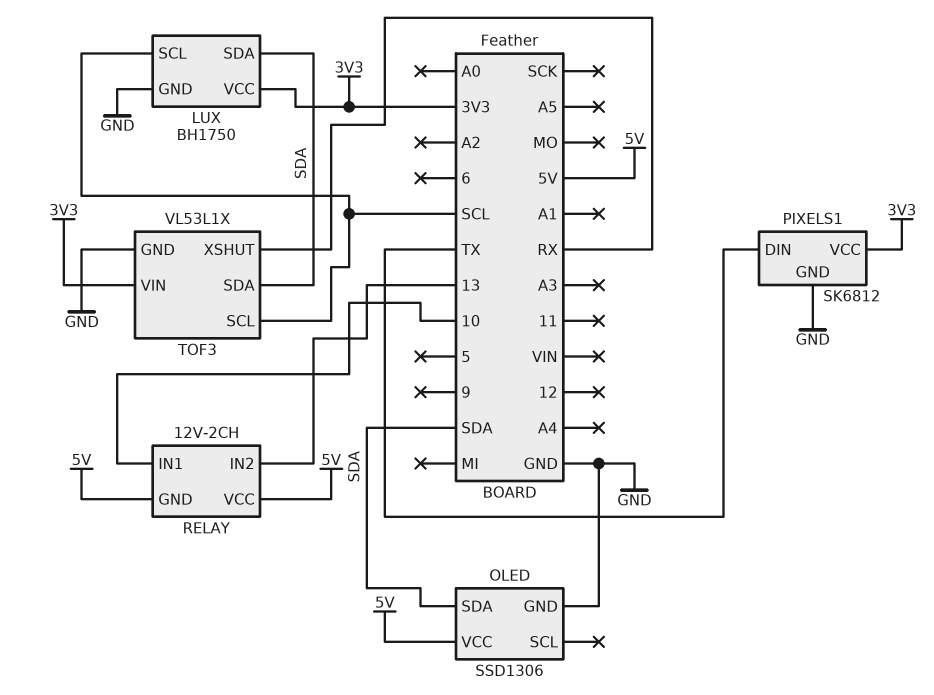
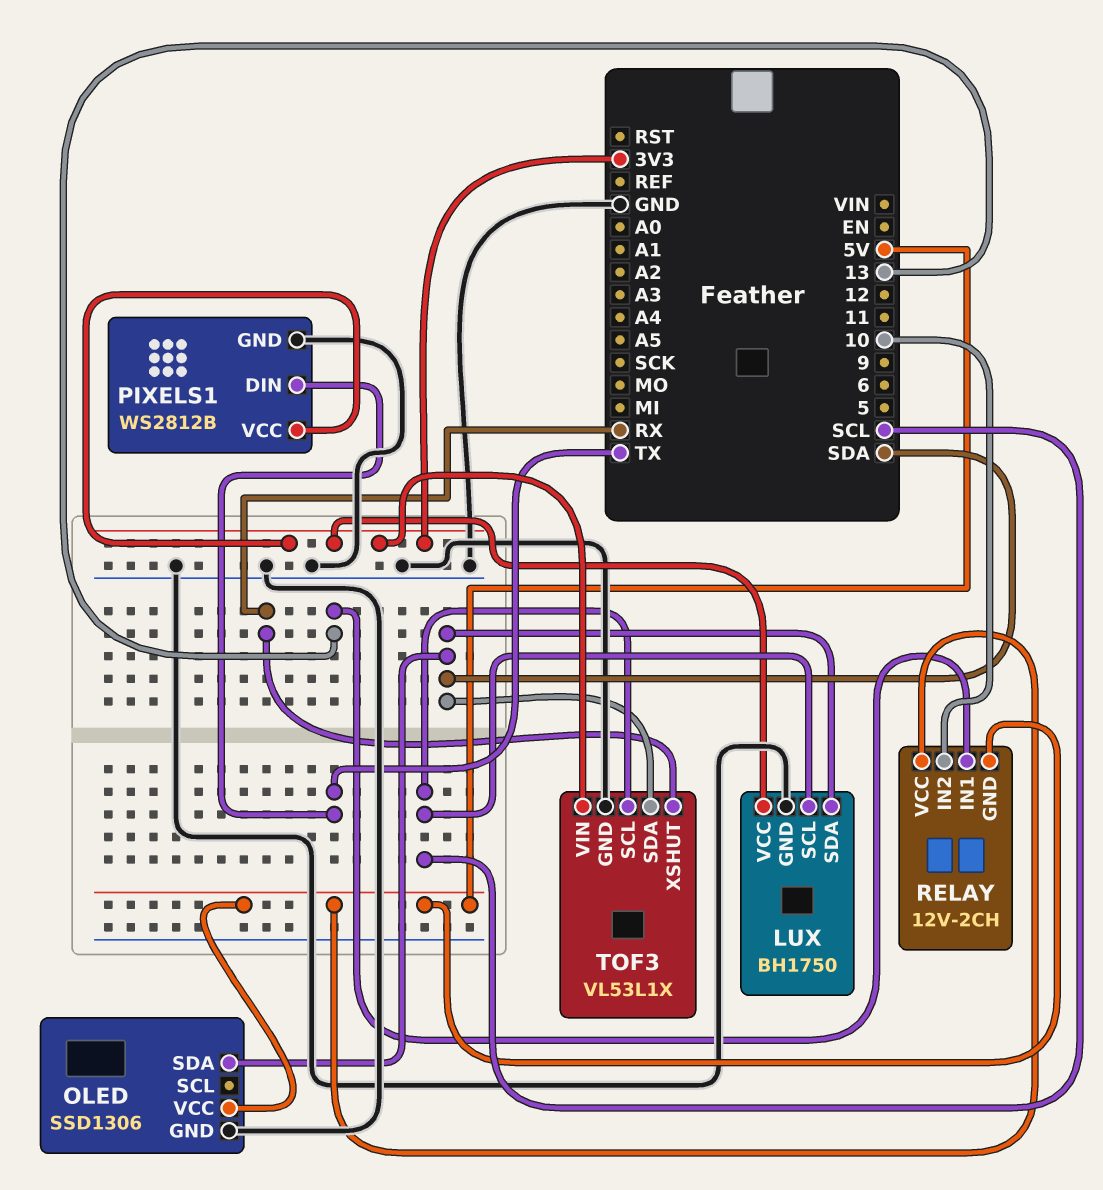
PIXELS1: SK6812 -> WS2812B
RELAY pin IN1: 10 -> 13
RELAY pin IN2: 13 -> 10

